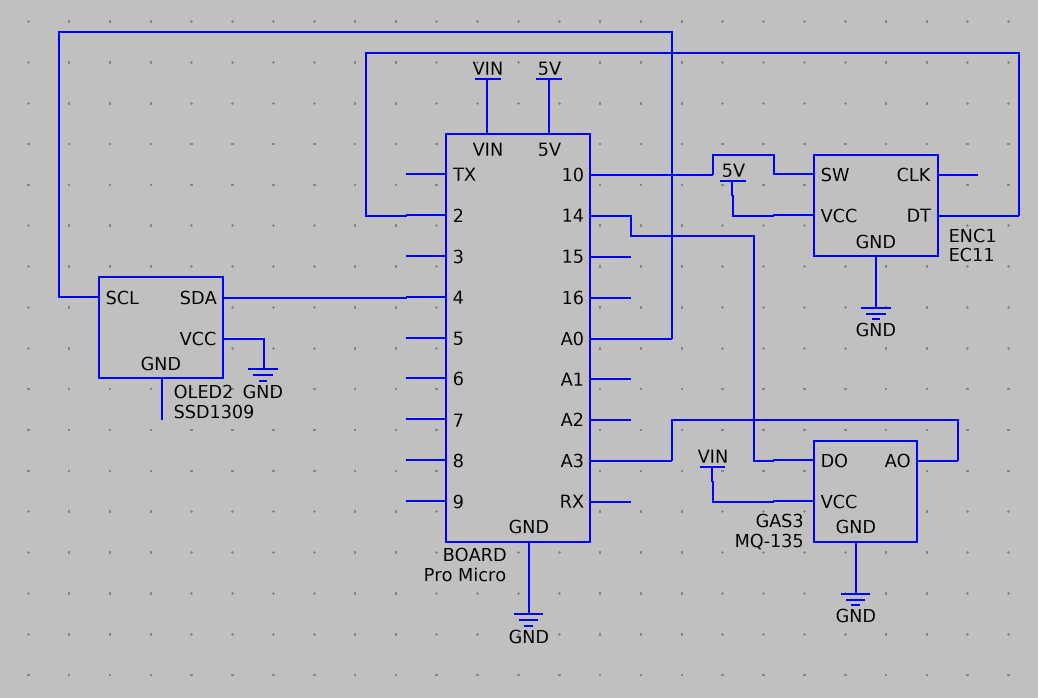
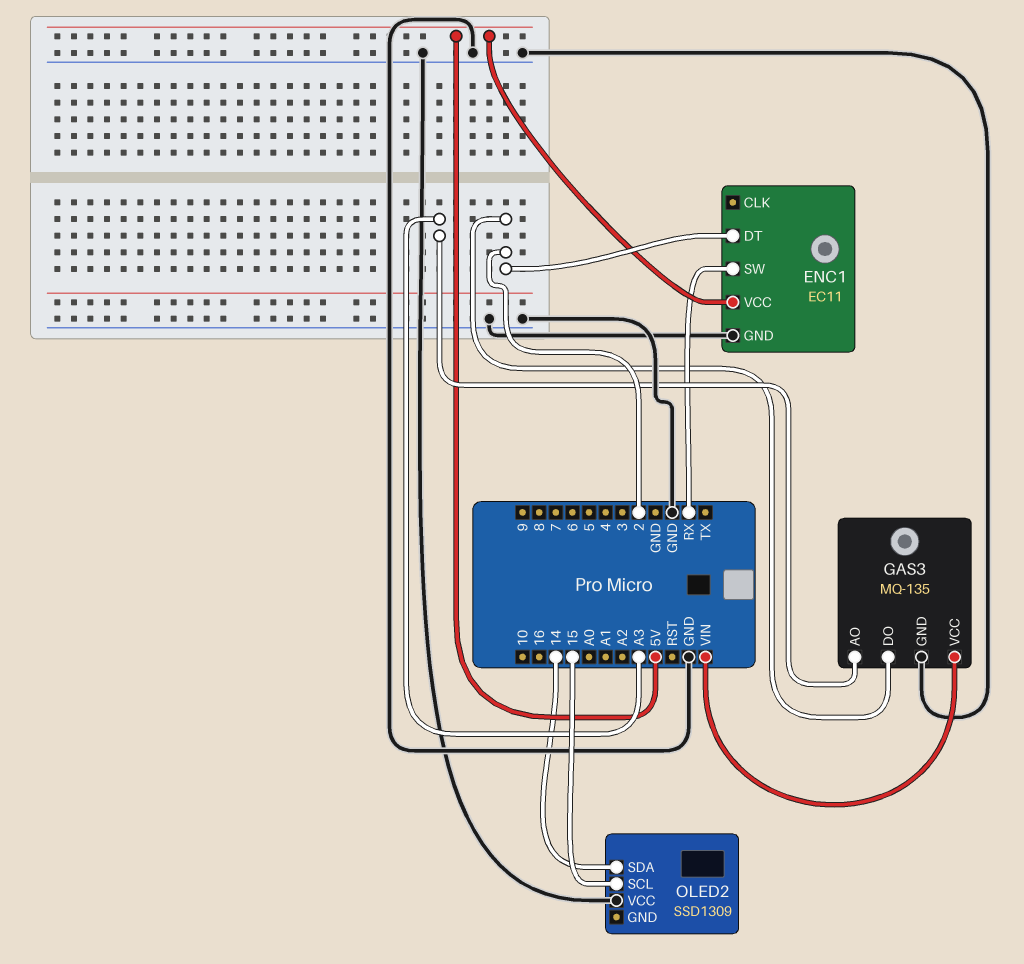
ENC1 pin SW: 10 -> RX
GAS3 pin DO: 14 -> 2
OLED2 pin SCL: A0 -> 15
OLED2 pin SDA: 4 -> 14

